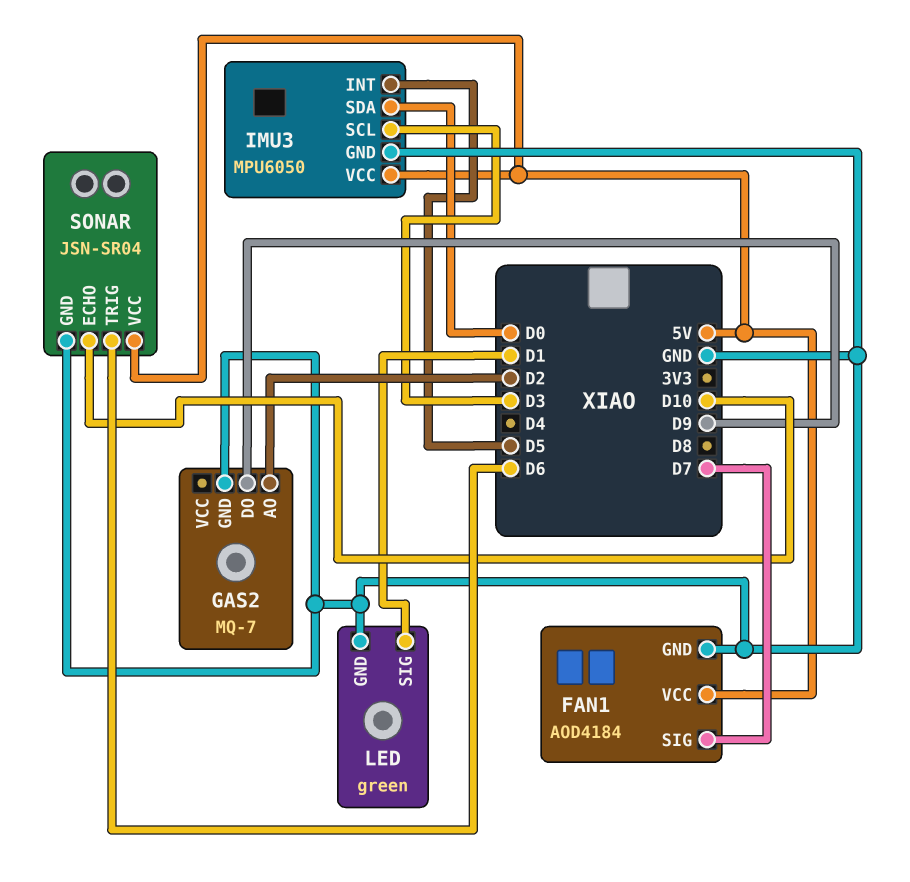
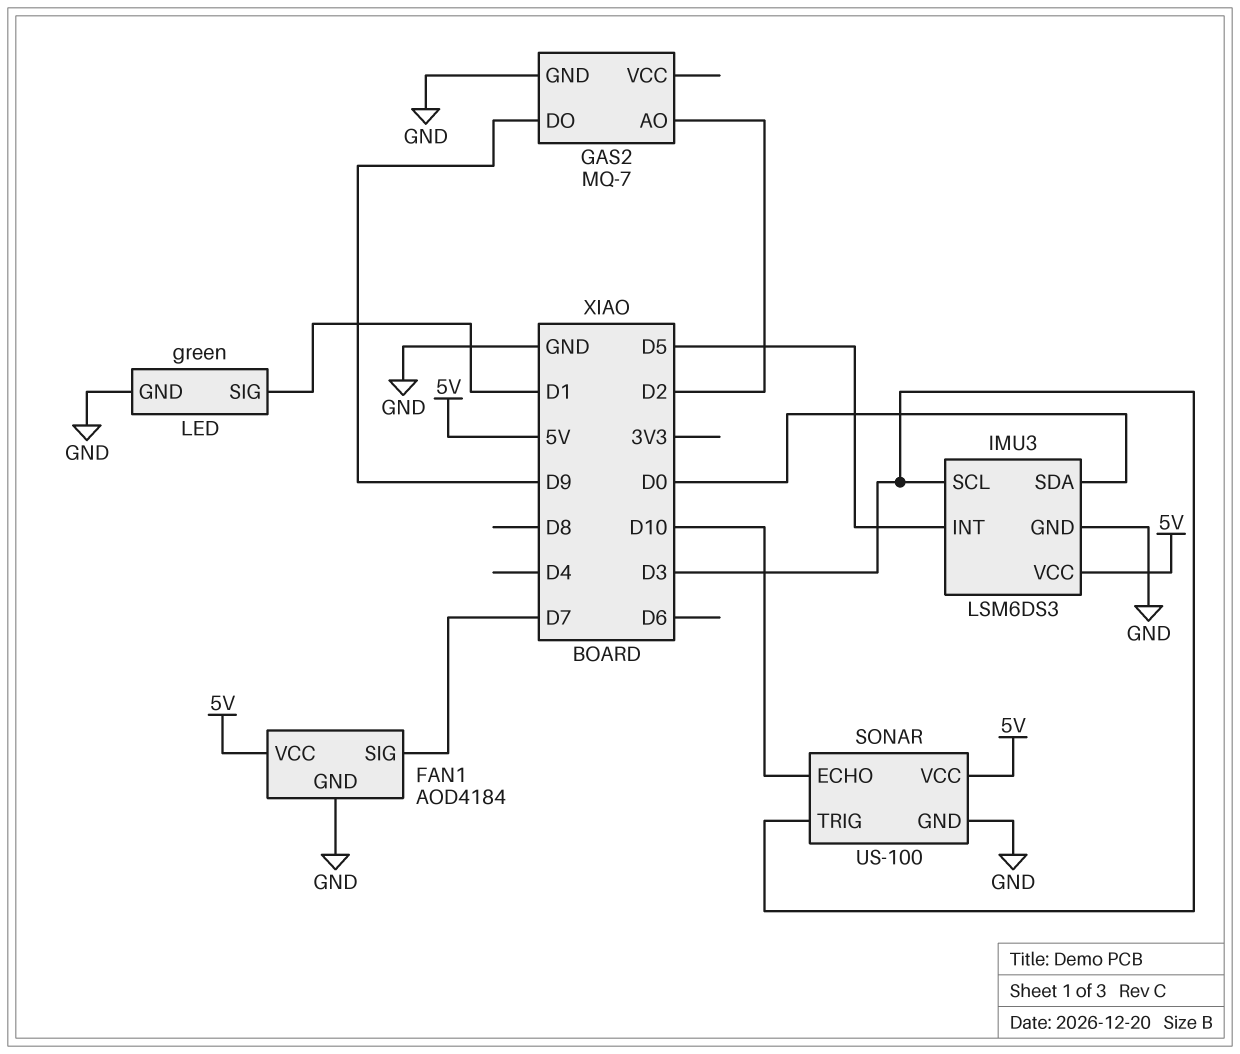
IMU3: MPU6050 -> LSM6DS3
SONAR: JSN-SR04 -> US-100
SONAR pin TRIG: D6 -> D3

